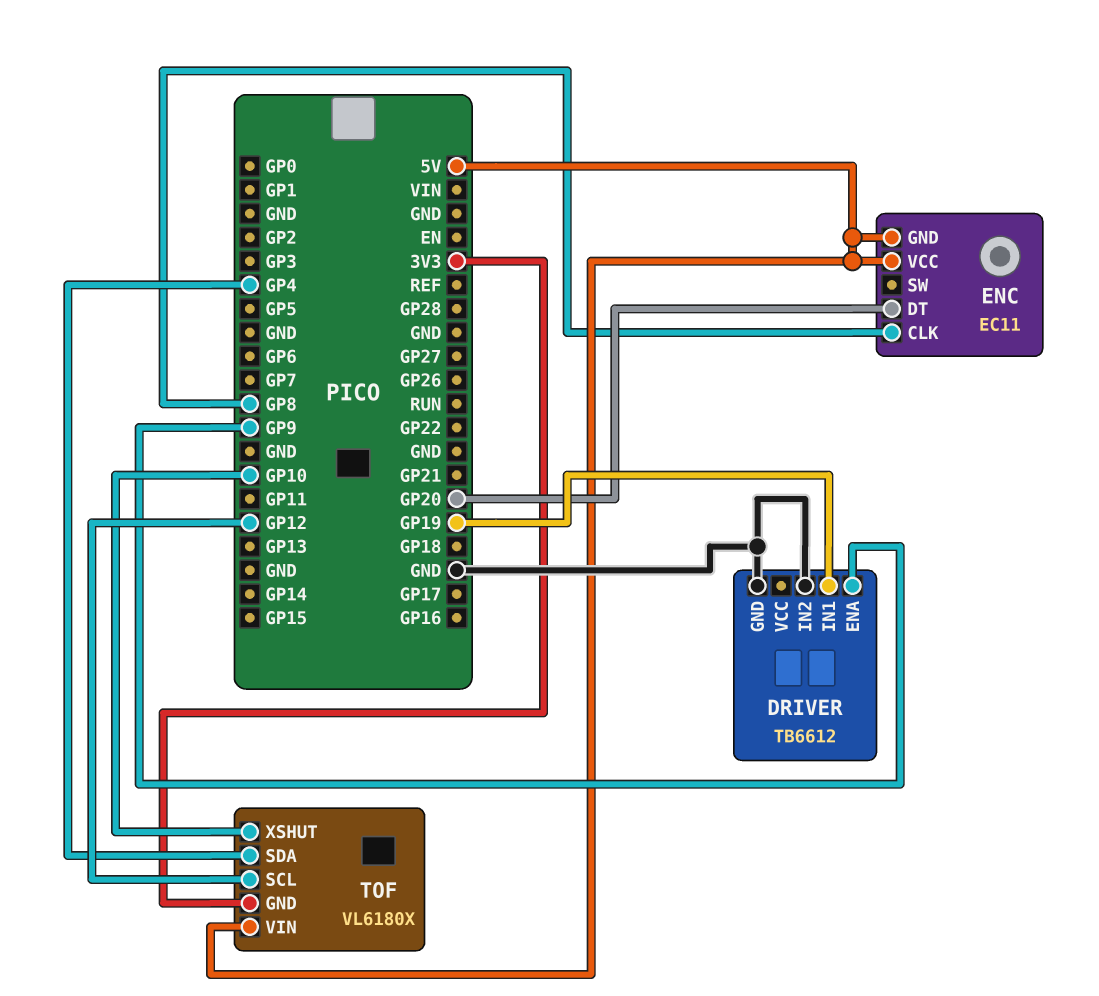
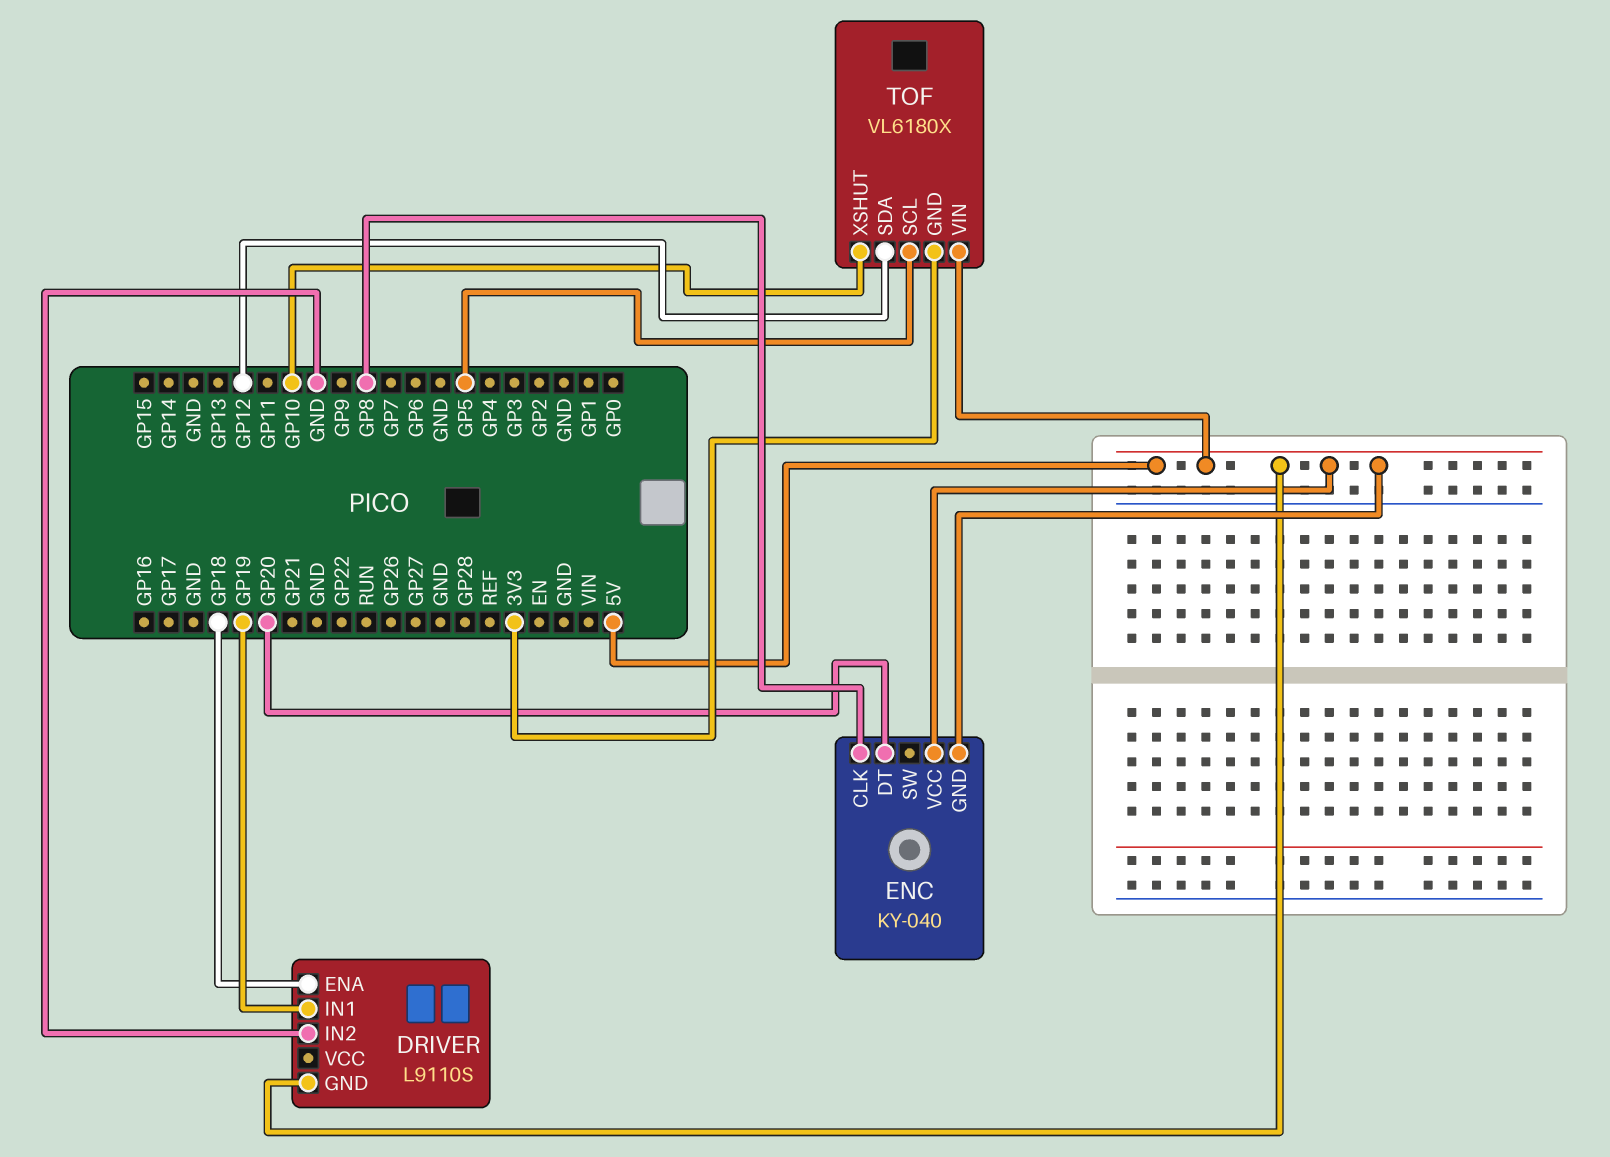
DRIVER: TB6612 -> L9110S
DRIVER pin ENA: GP9 -> GP18
DRIVER pin GND: GND -> 5V
ENC: EC11 -> KY-040
TOF pin SCL: GP12 -> GP5
TOF pin SDA: GP4 -> GP12

